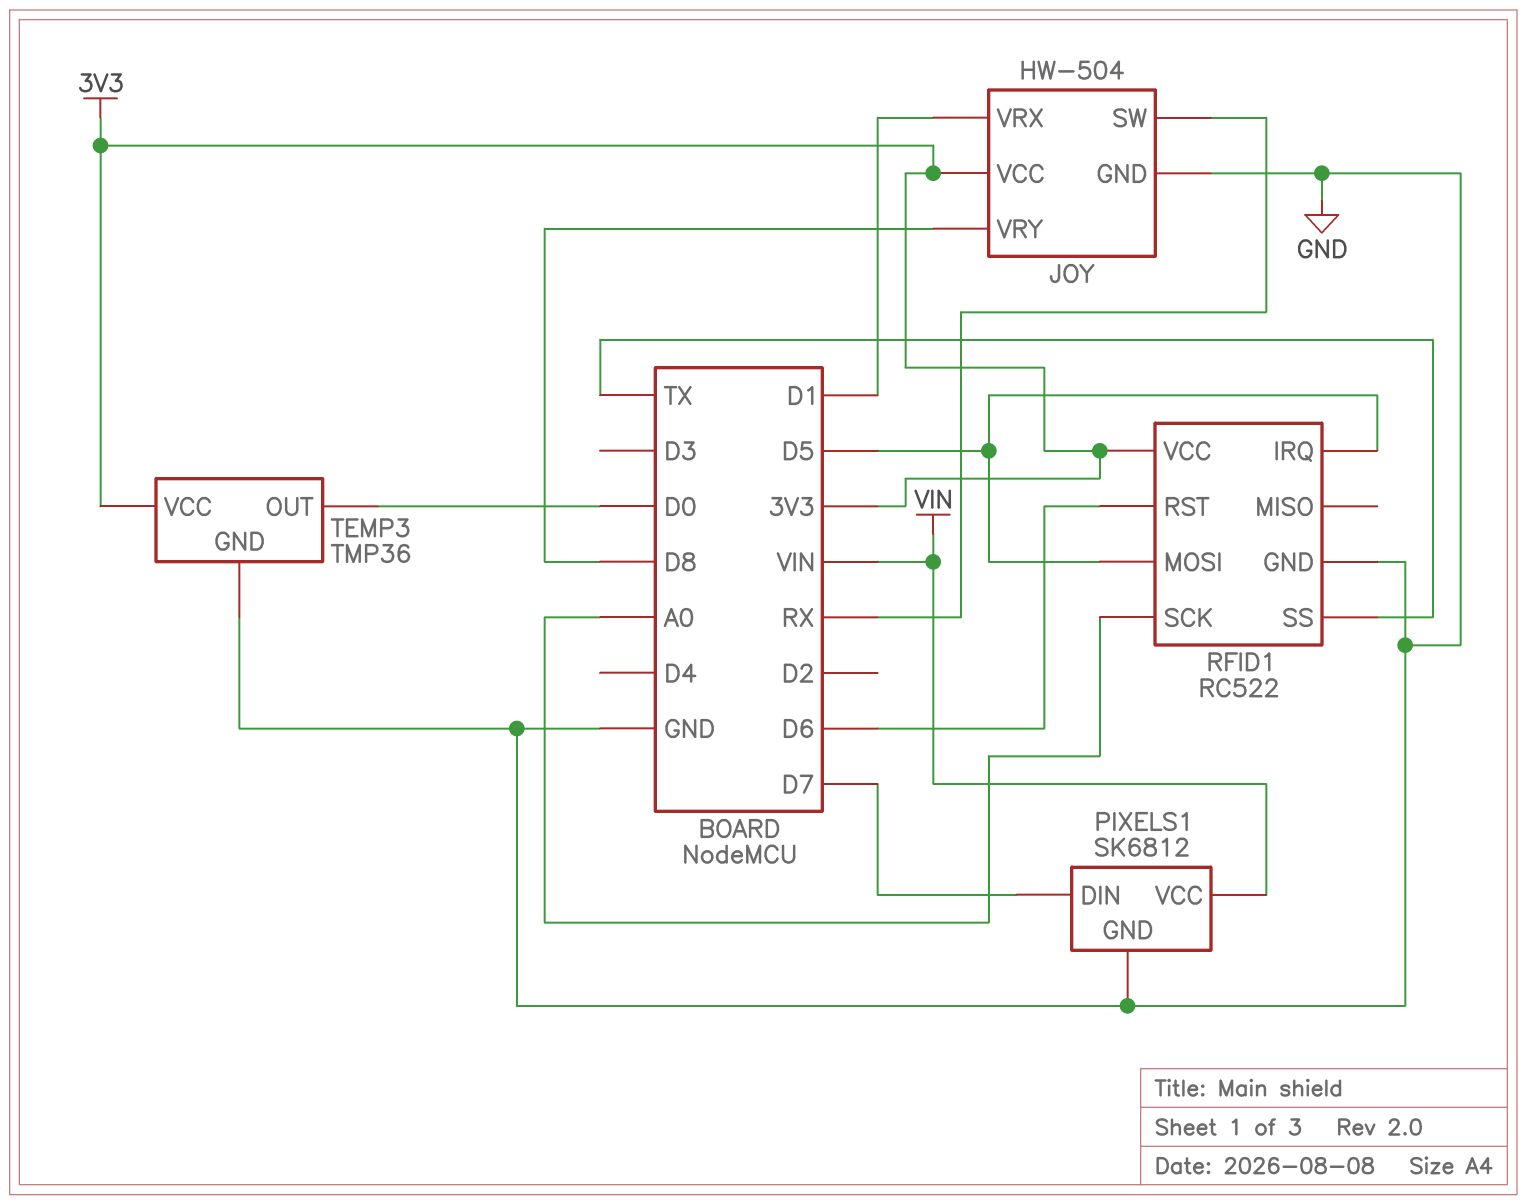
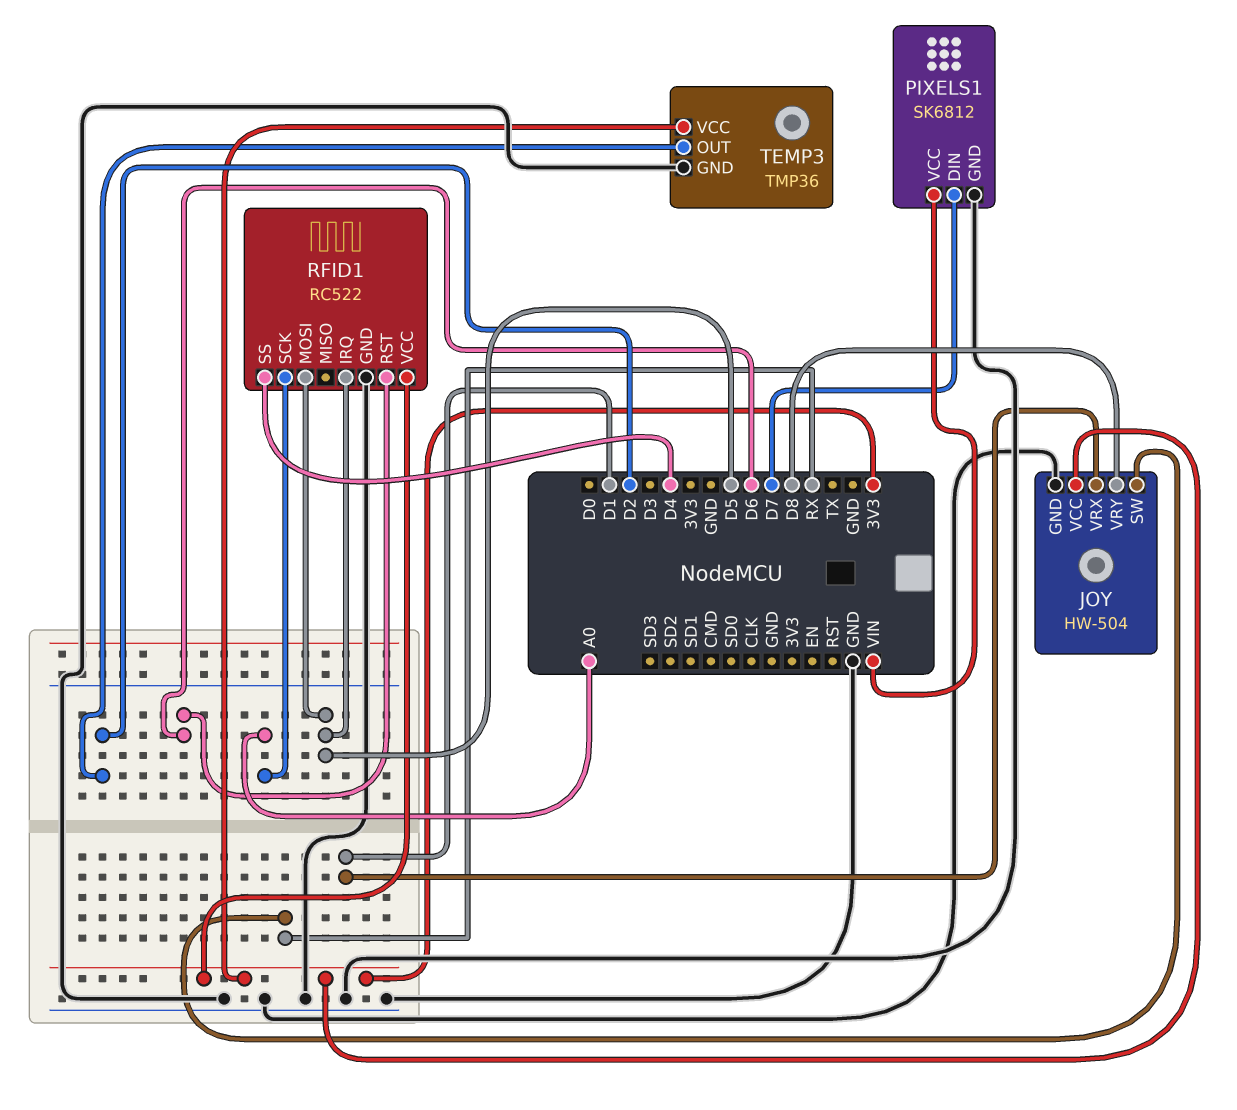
RFID1 pin SS: TX -> D4
TEMP3 pin OUT: D0 -> D2

